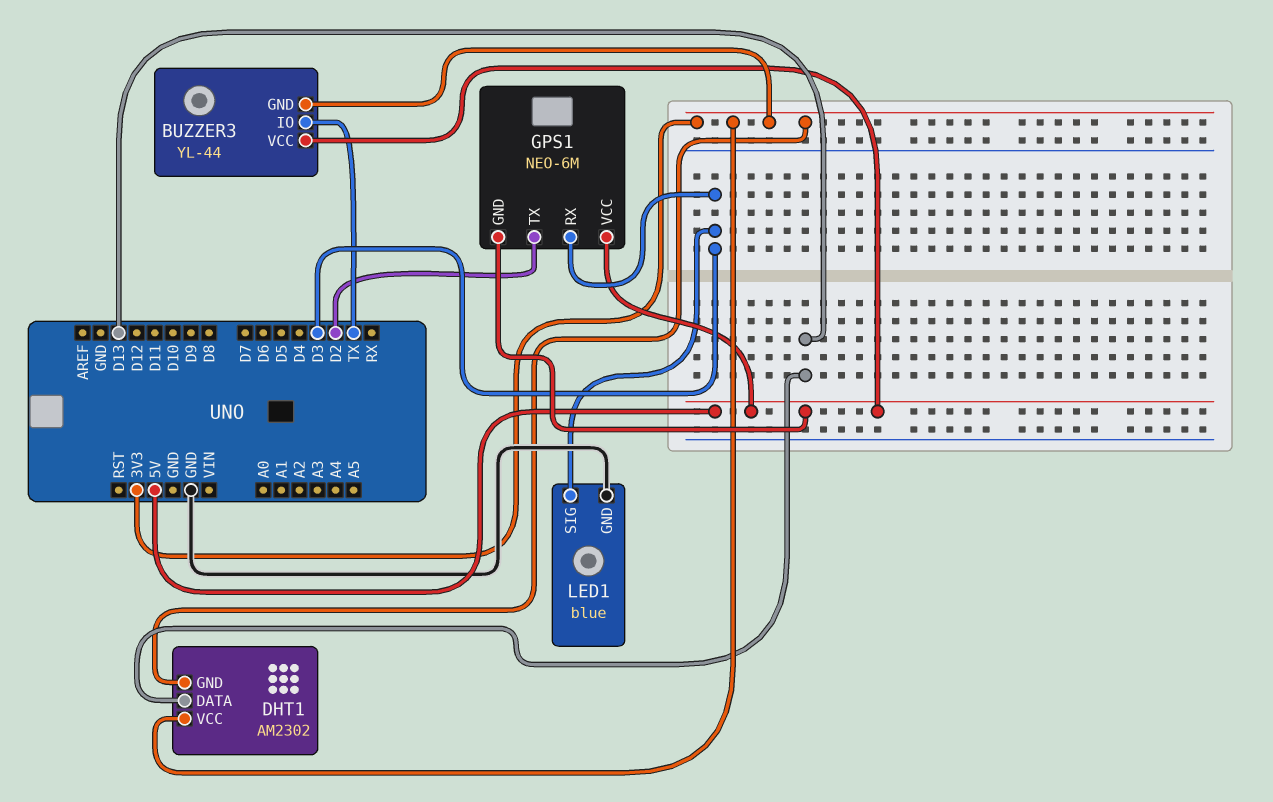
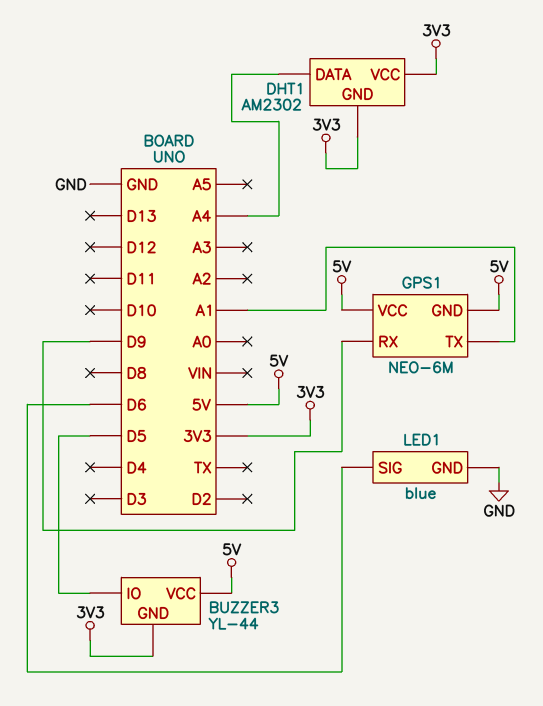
BUZZER3 pin IO: TX -> D5
DHT1 pin DATA: D13 -> A4
GPS1 pin RX: D3 -> D9
GPS1 pin TX: D2 -> A1
LED1 pin SIG: D3 -> D6

